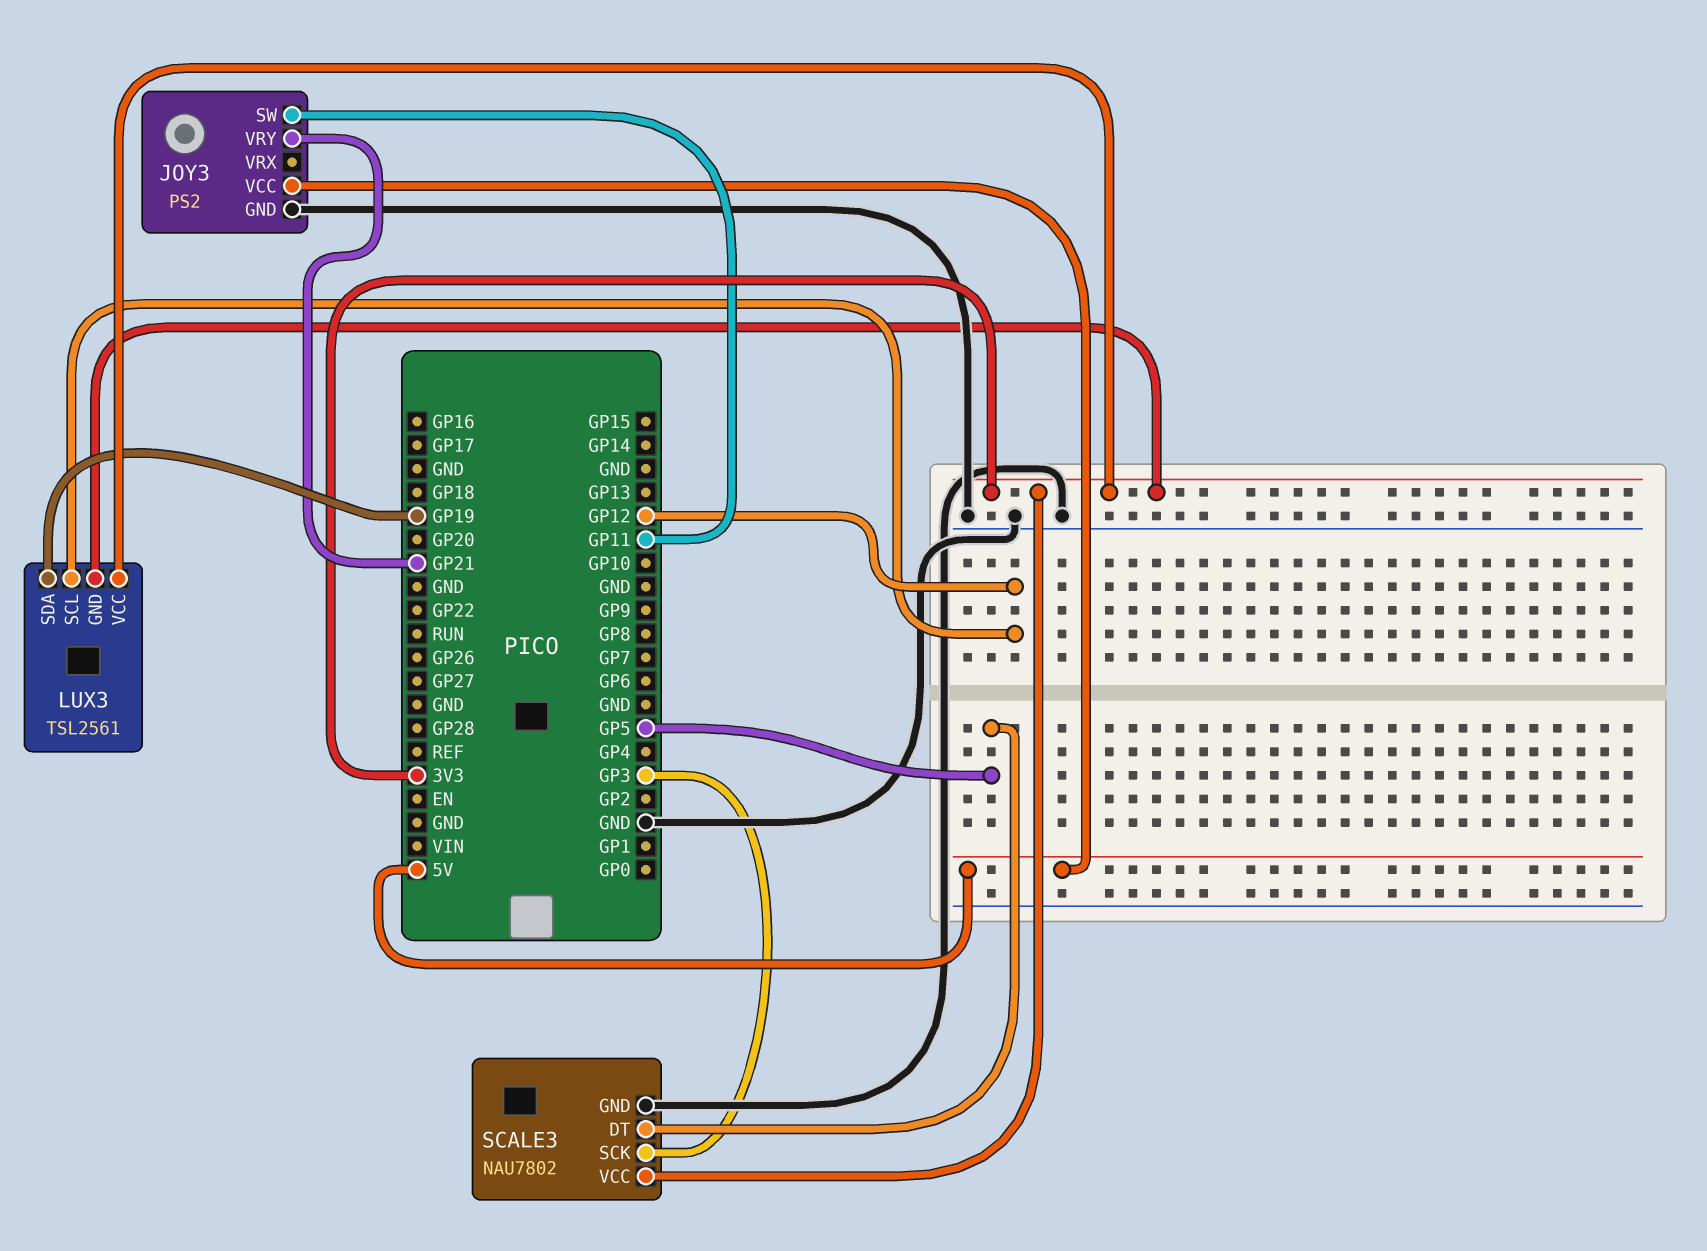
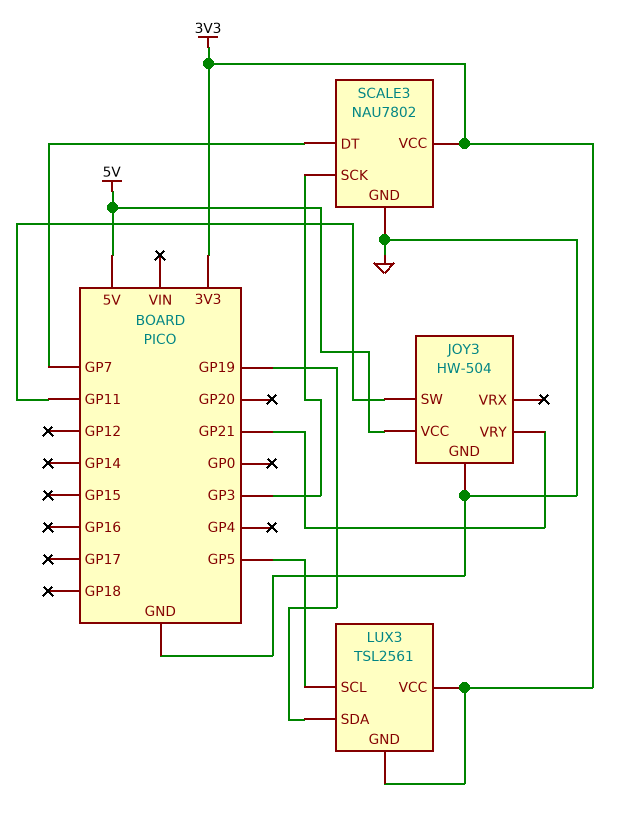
JOY3: PS2 -> HW-504
LUX3 pin SCL: GP12 -> GP5
SCALE3 pin DT: GP5 -> GP7

